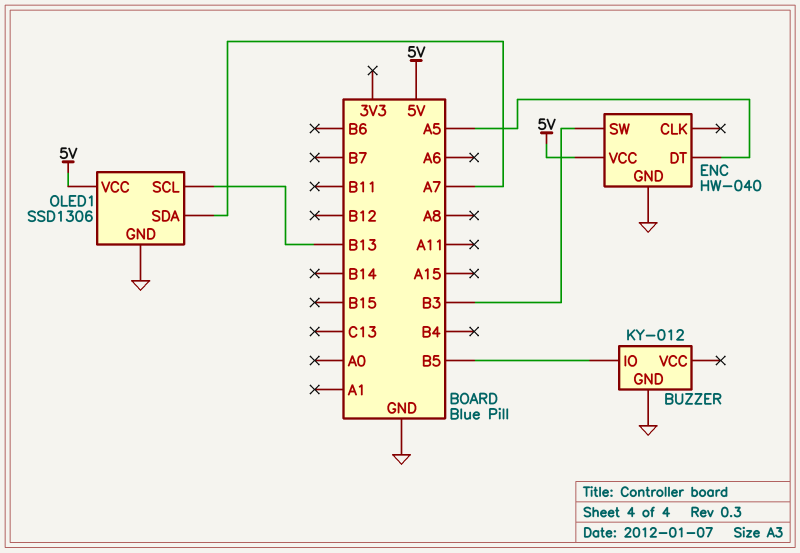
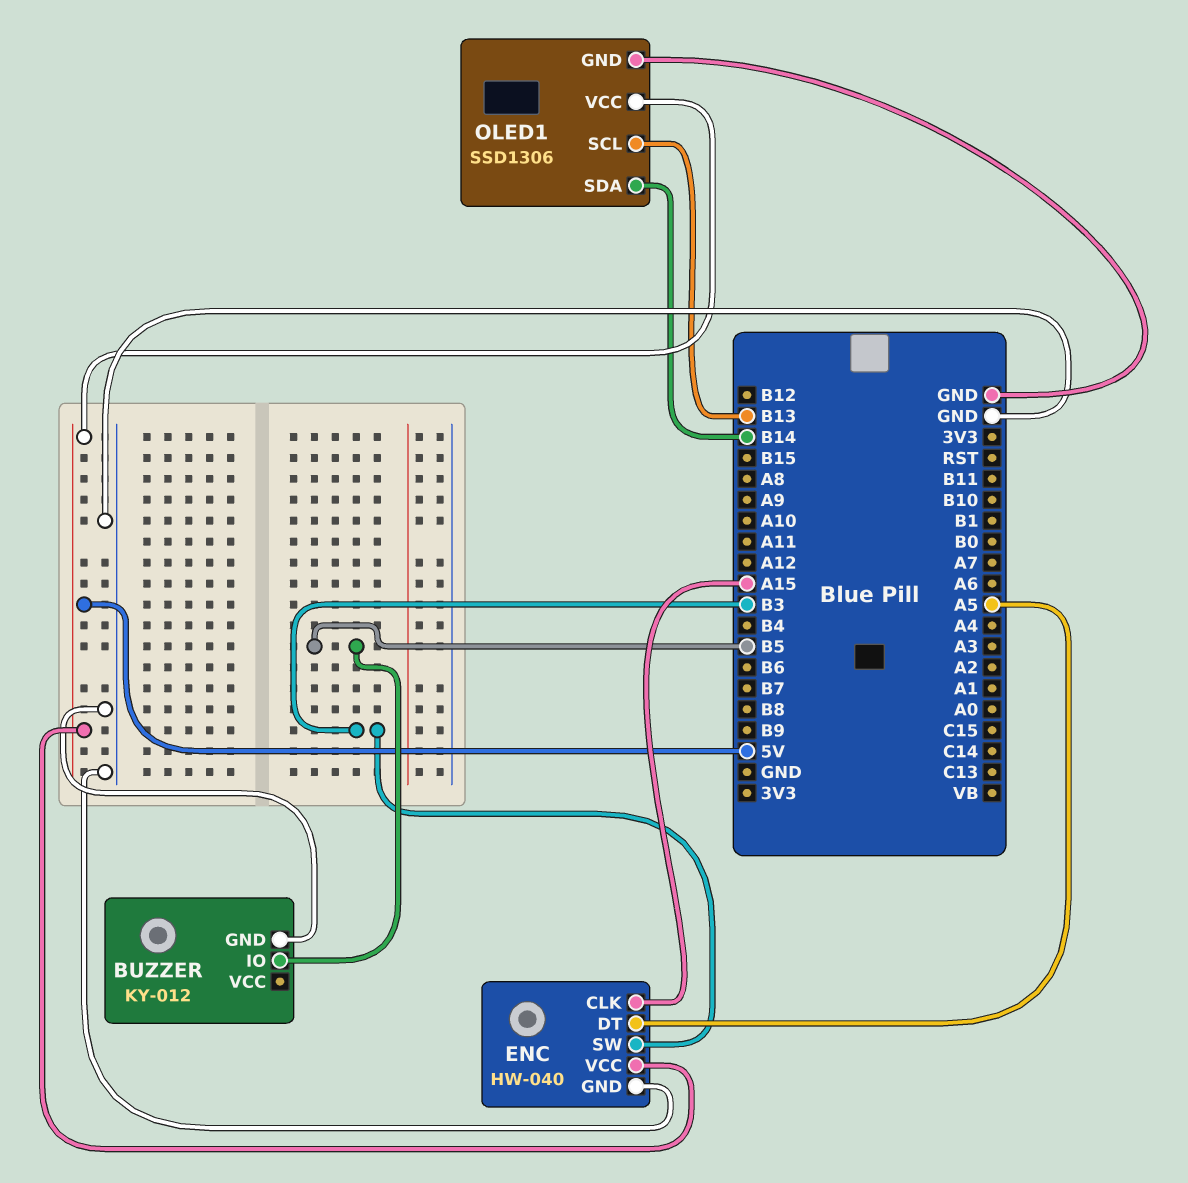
ENC pin CLK: none -> A15
OLED1 pin SDA: A7 -> B14

